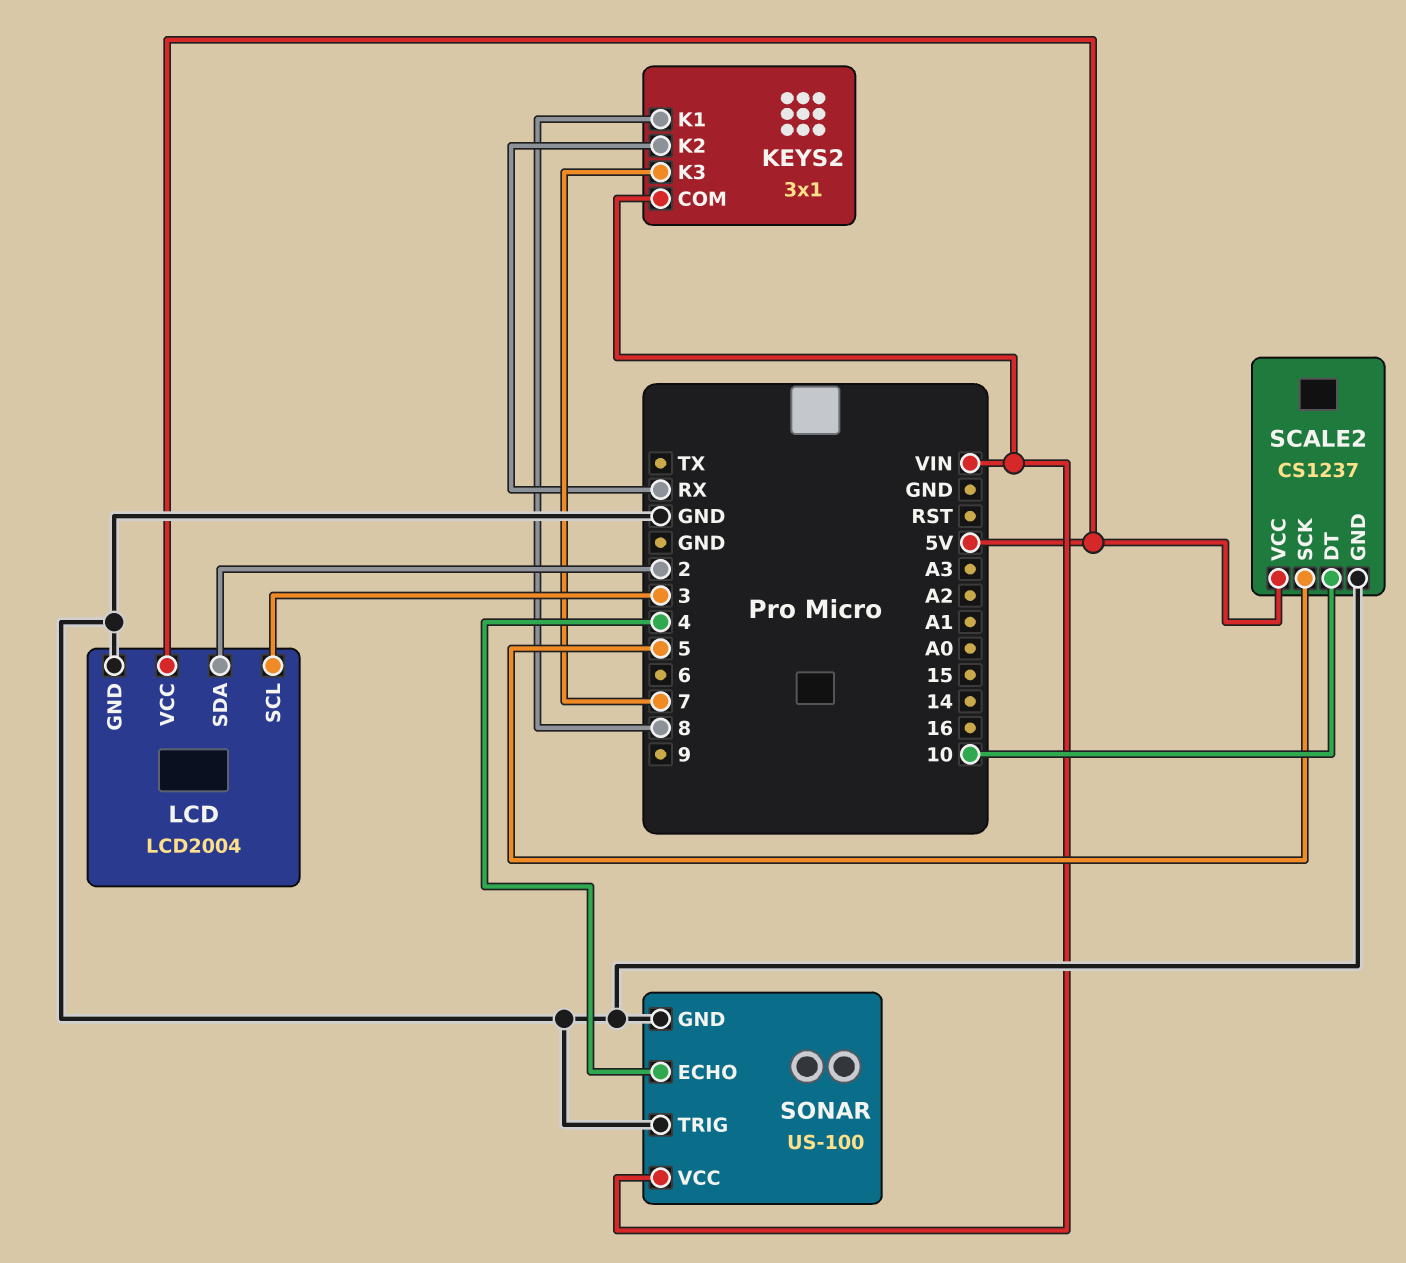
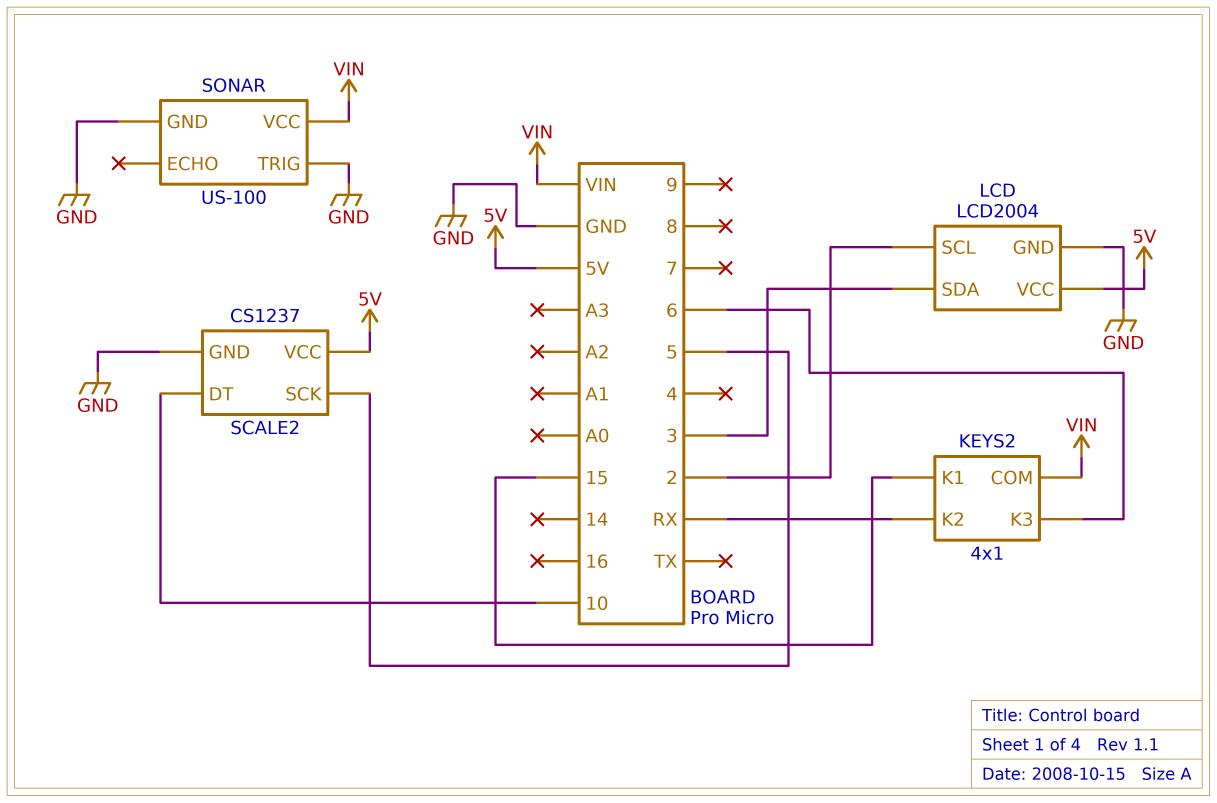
KEYS2: 3x1 -> 4x1
KEYS2 pin K1: 8 -> 15
KEYS2 pin K3: 7 -> 6
LCD pin SCL: 3 -> 2
LCD pin SDA: 2 -> 3
SONAR pin ECHO: 4 -> none

